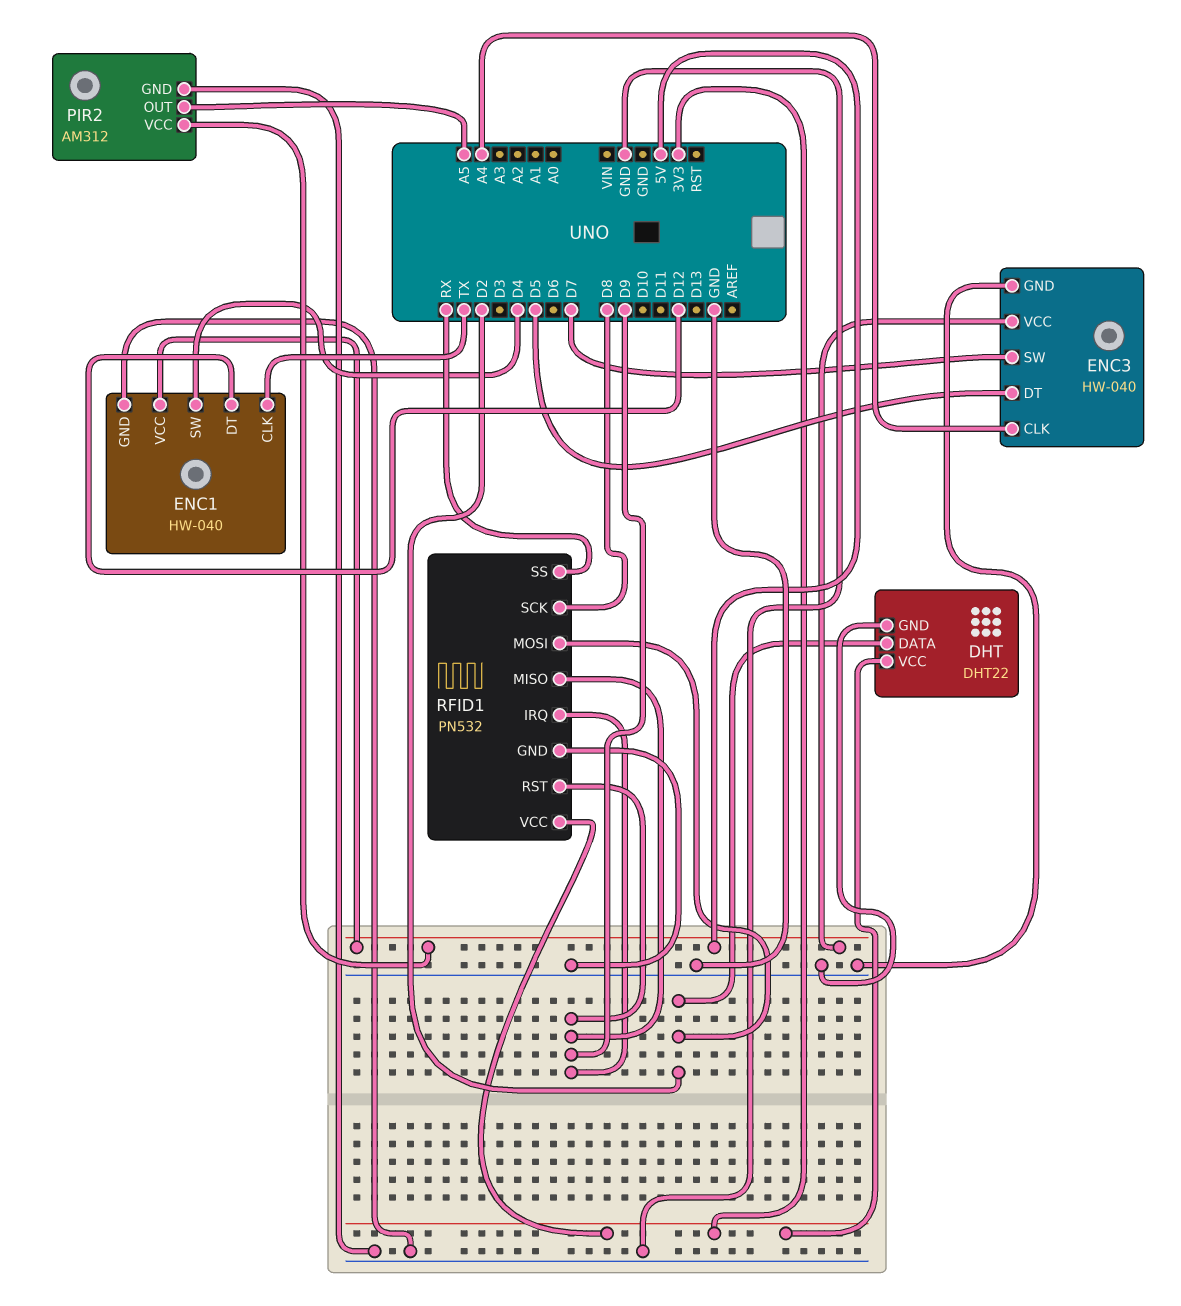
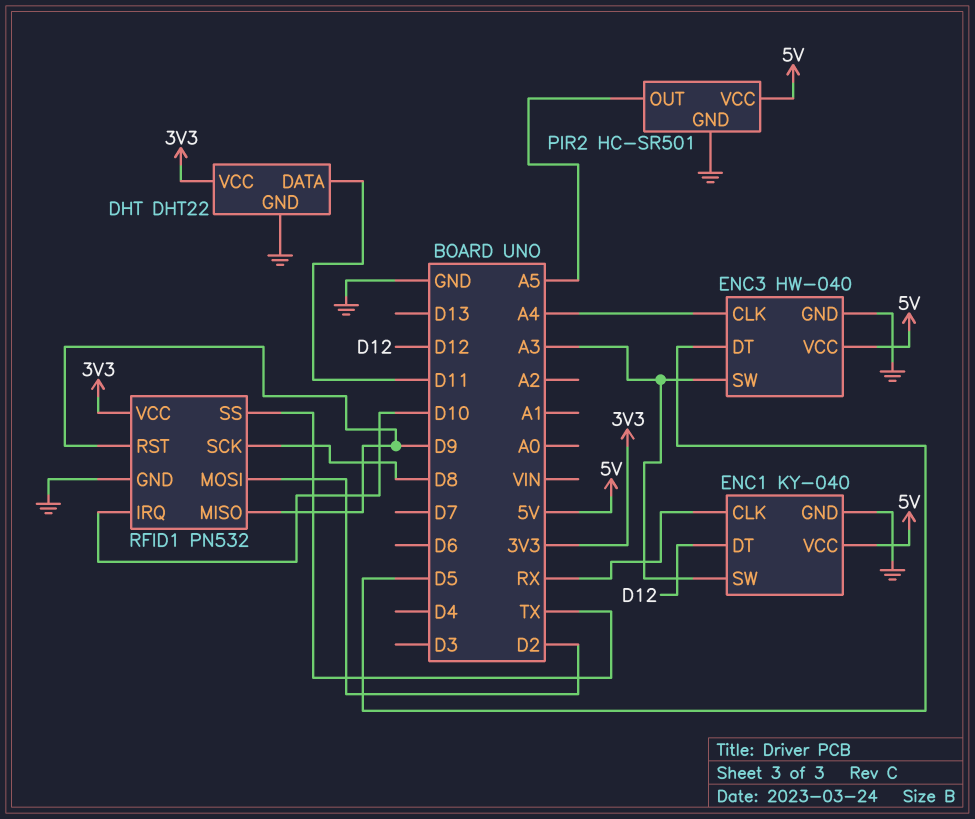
DHT pin DATA: D2 -> D11
ENC1: HW-040 -> KY-040
ENC1 pin CLK: TX -> RX
ENC1 pin SW: D4 -> A3
ENC3 pin SW: D7 -> A3
PIR2: AM312 -> HC-SR501
RFID1 pin IRQ: D9 -> D10
RFID1 pin SS: RX -> TX

